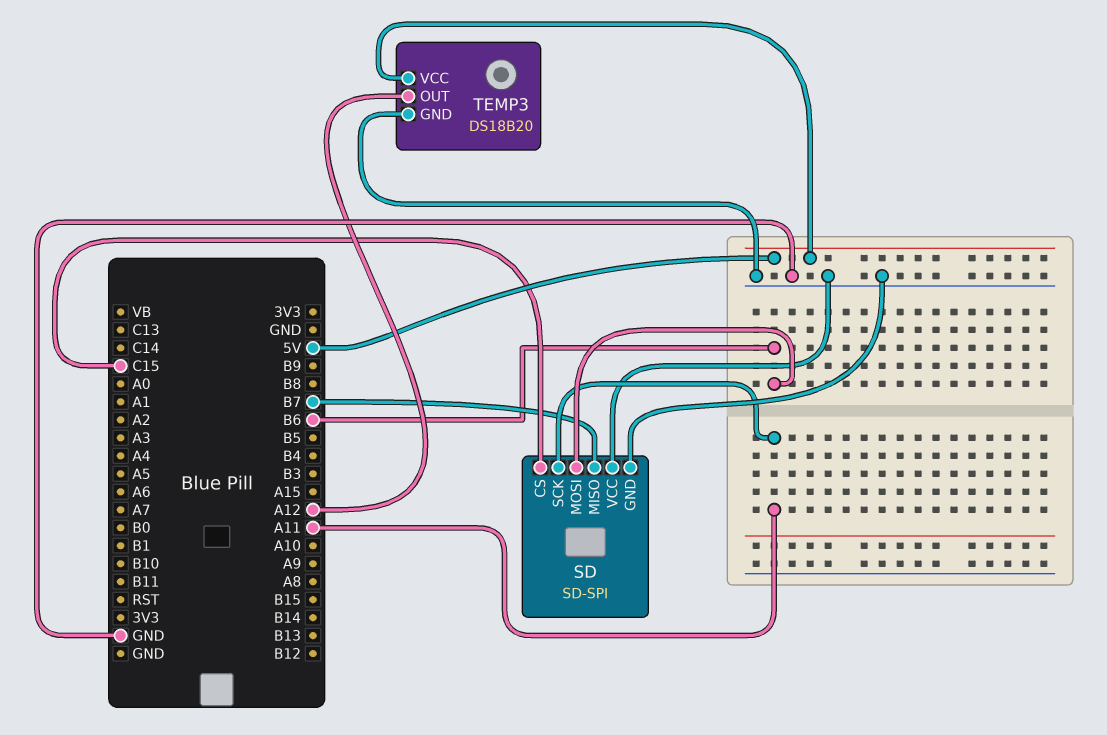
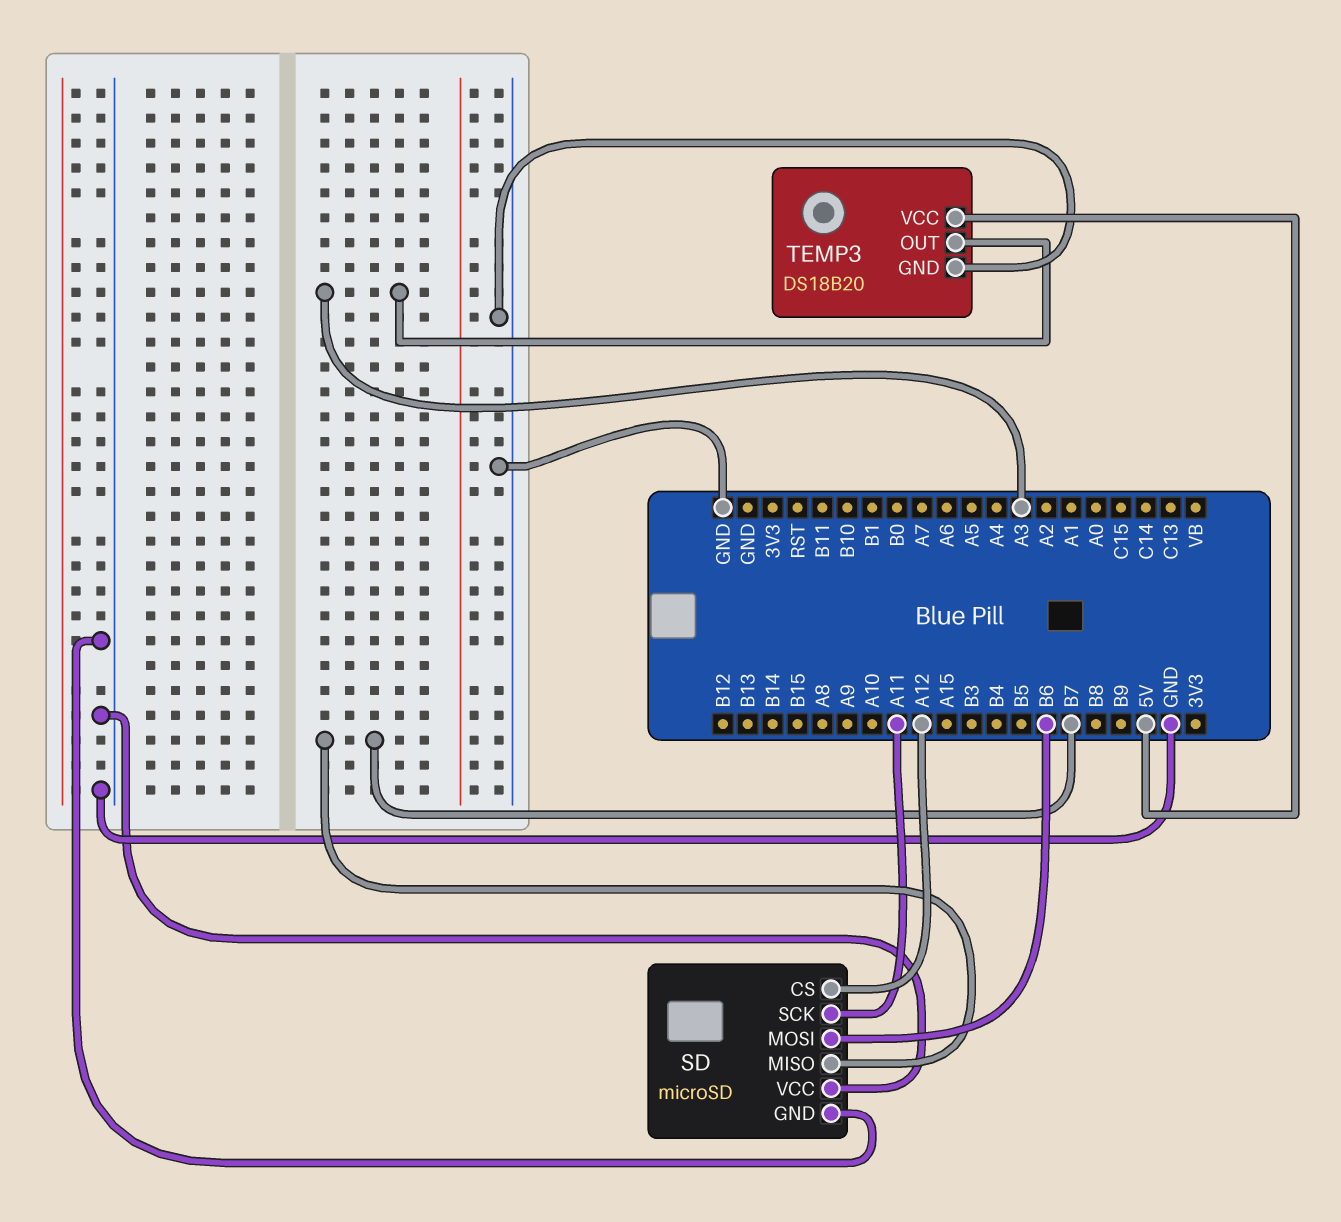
SD: SD-SPI -> microSD
SD pin CS: C15 -> A12
TEMP3 pin OUT: A12 -> A3

